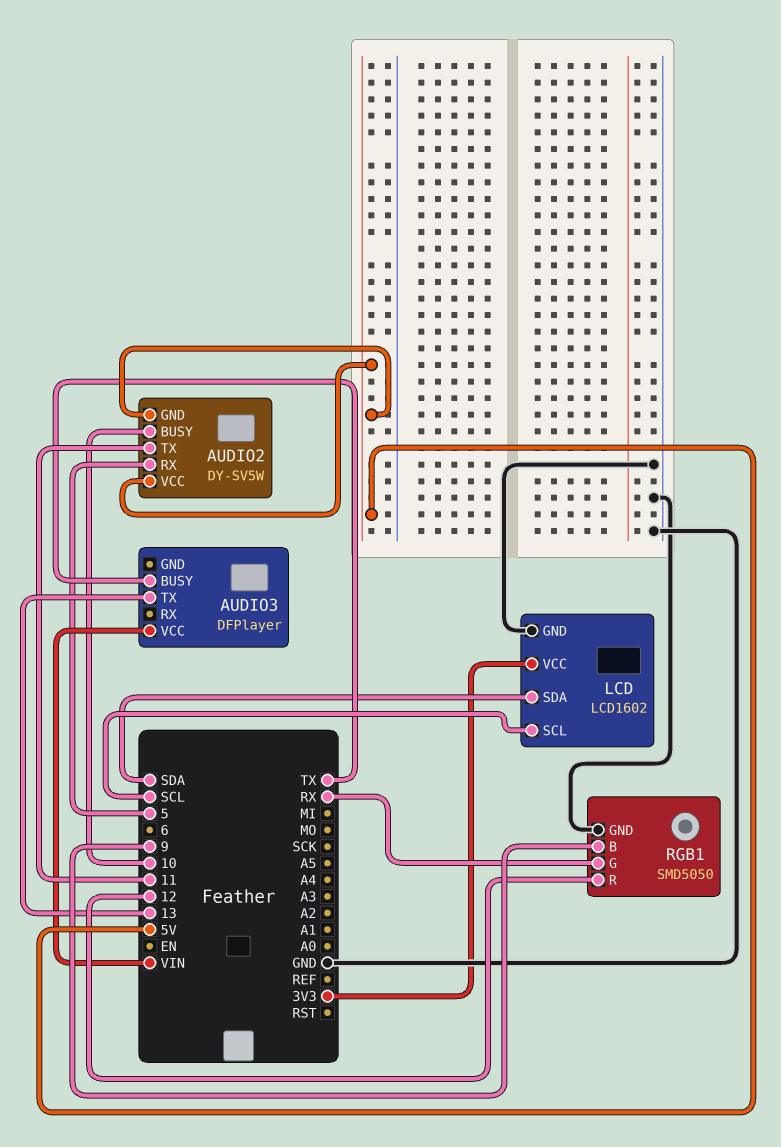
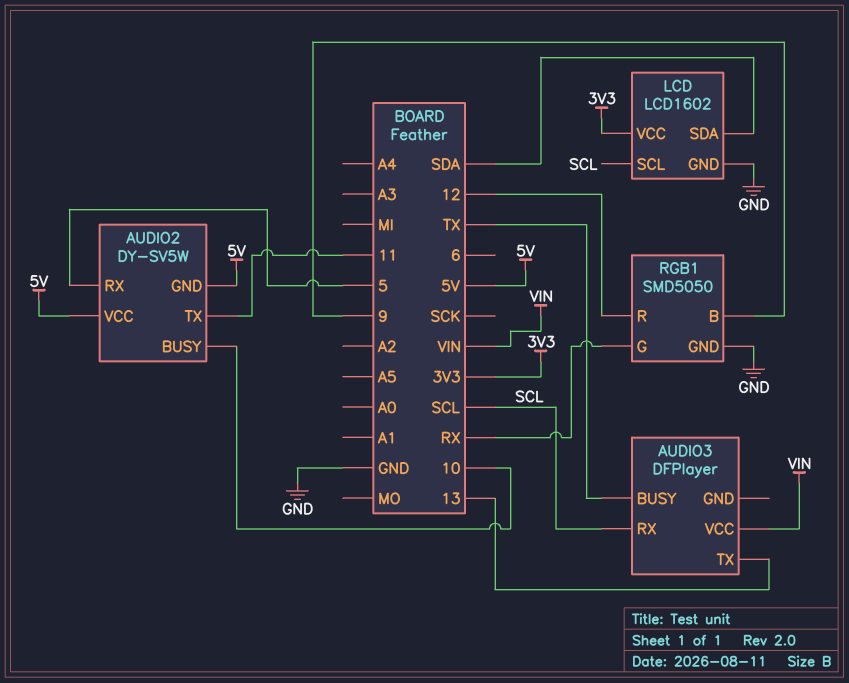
AUDIO3 pin RX: none -> SCL

